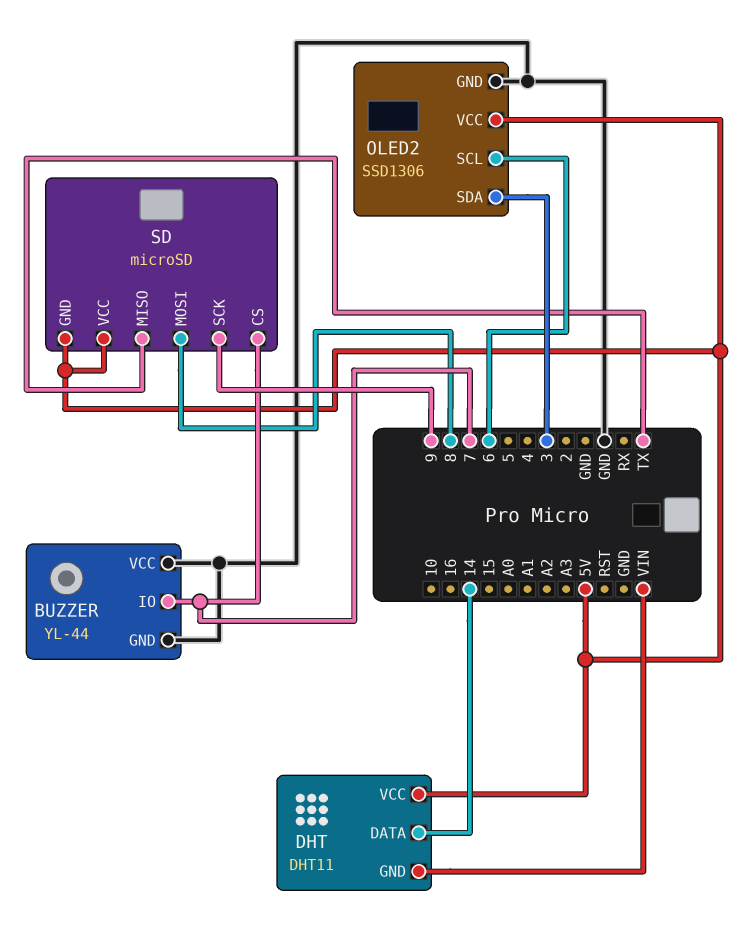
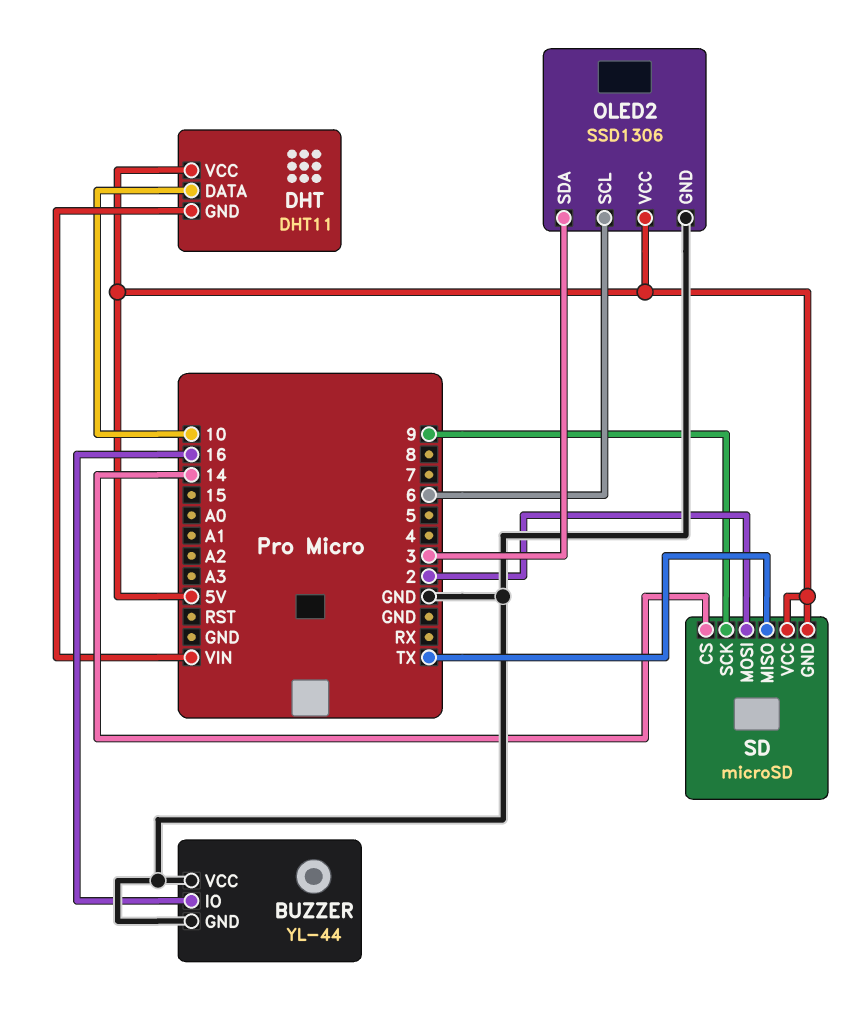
BUZZER pin IO: 7 -> 16
DHT pin DATA: 14 -> 10
SD pin CS: 7 -> 14
SD pin MOSI: 8 -> 2

